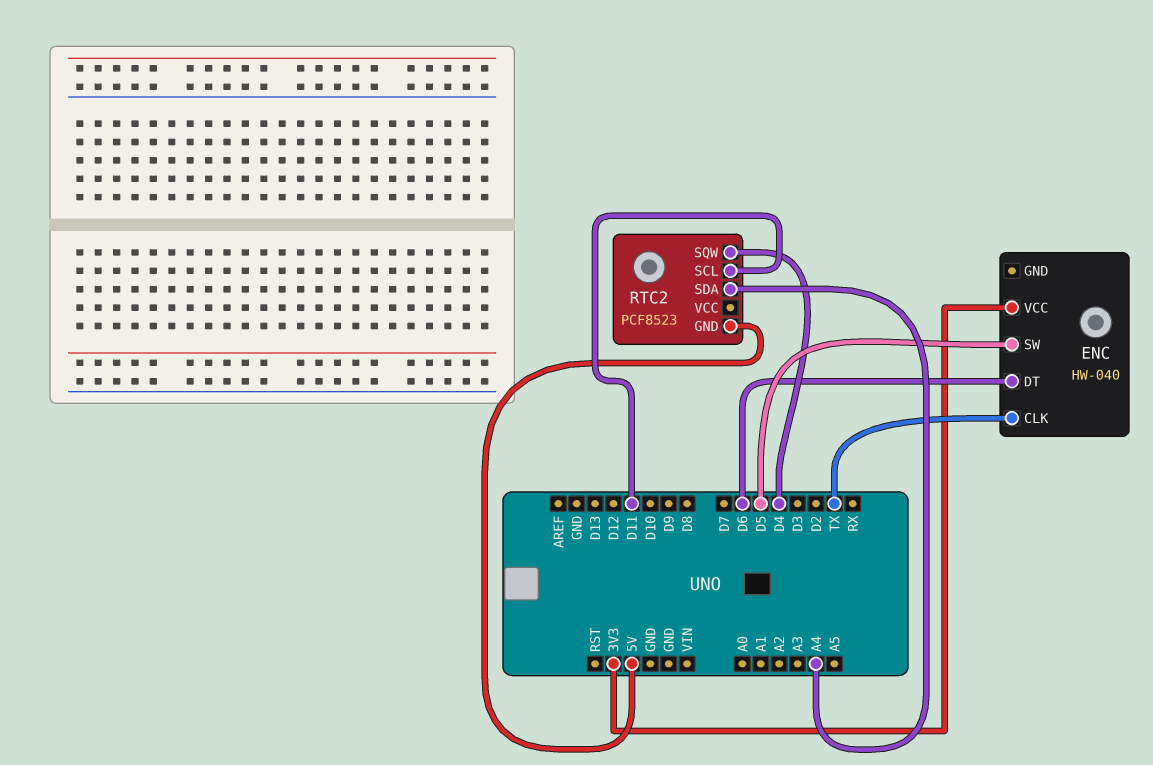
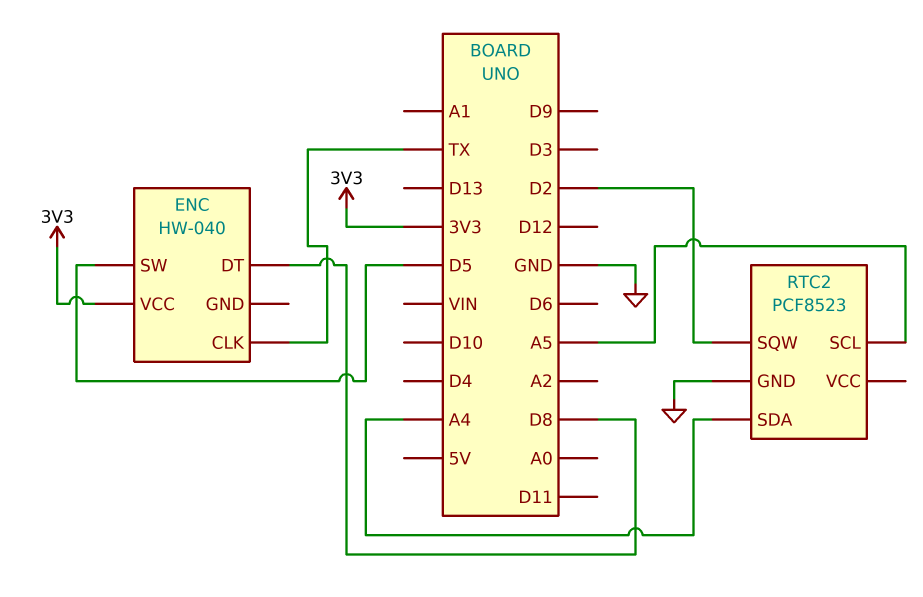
ENC pin DT: D6 -> D8
RTC2 pin GND: 5V -> GND
RTC2 pin SCL: D11 -> A5
RTC2 pin SQW: D4 -> D2

